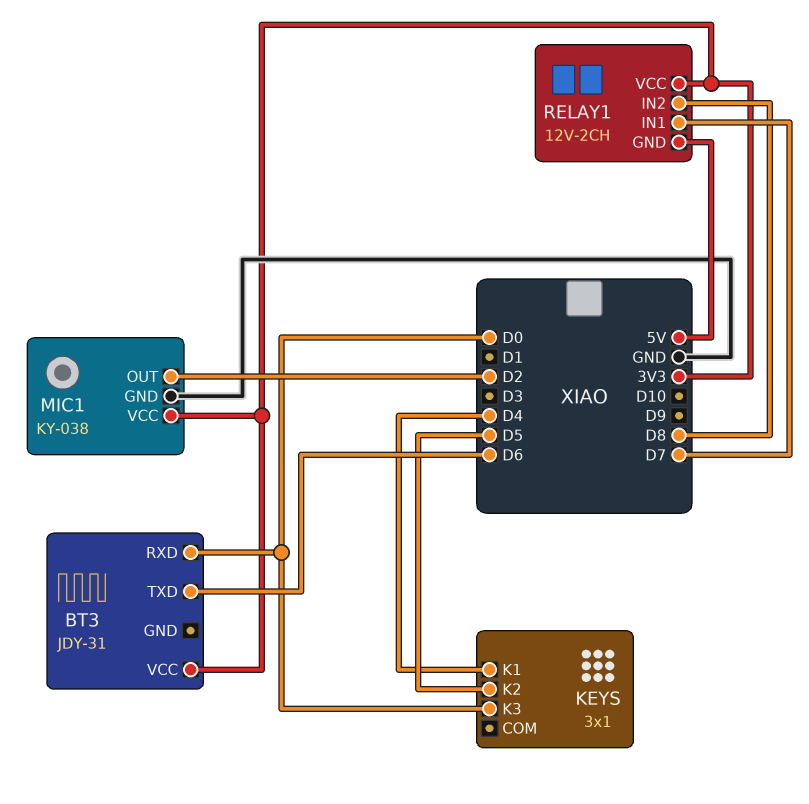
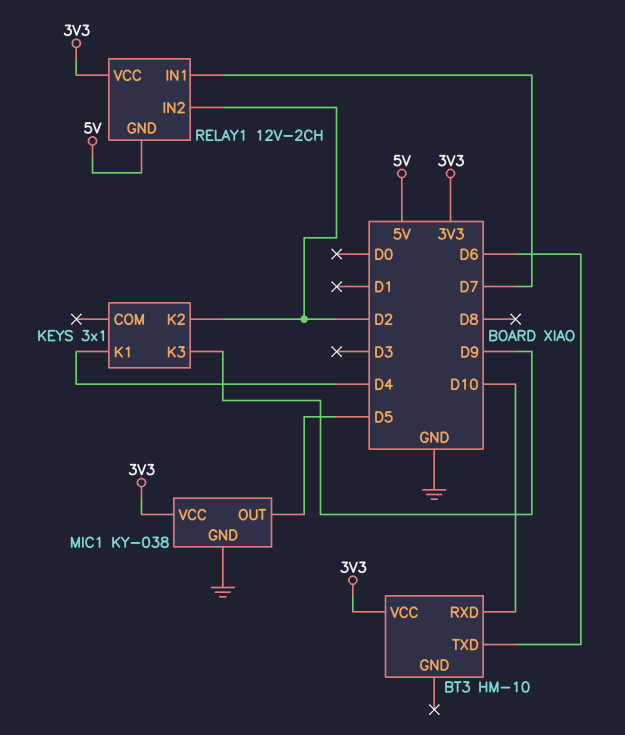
BT3: JDY-31 -> HM-10
BT3 pin RXD: D0 -> D10
KEYS pin K2: D5 -> D2
KEYS pin K3: D0 -> D9
MIC1 pin OUT: D2 -> D5
RELAY1 pin IN2: D8 -> D2

